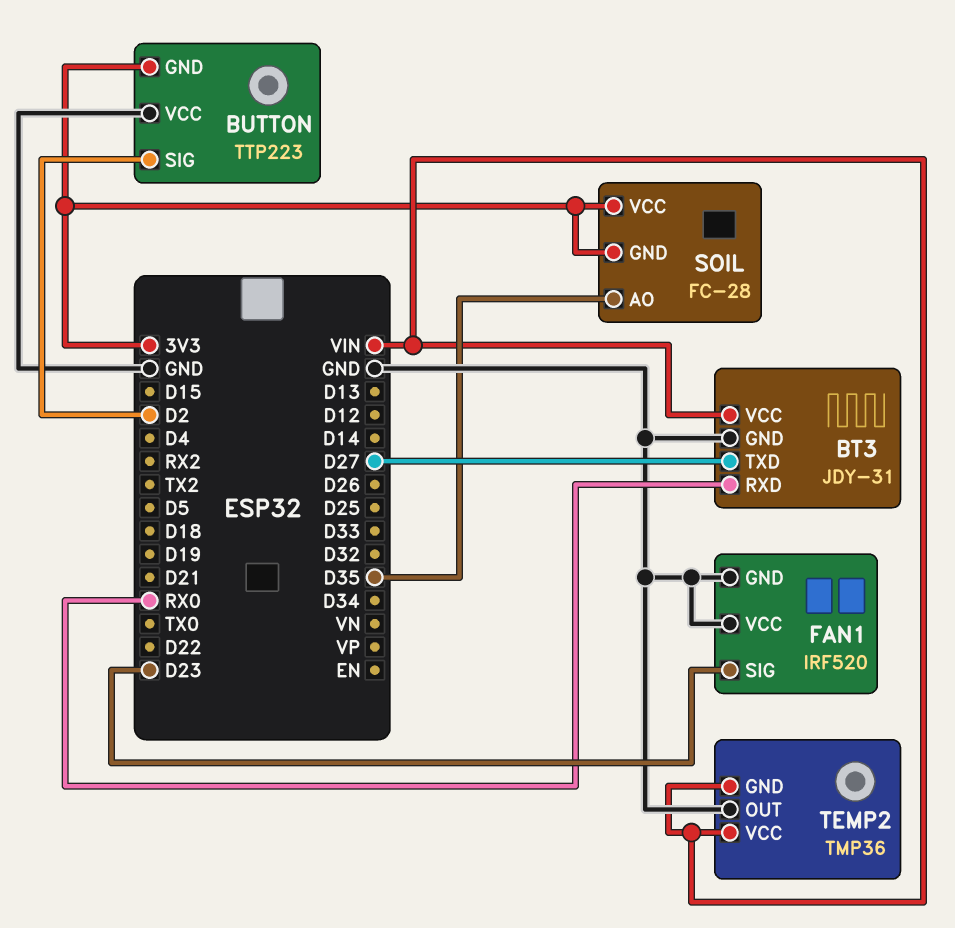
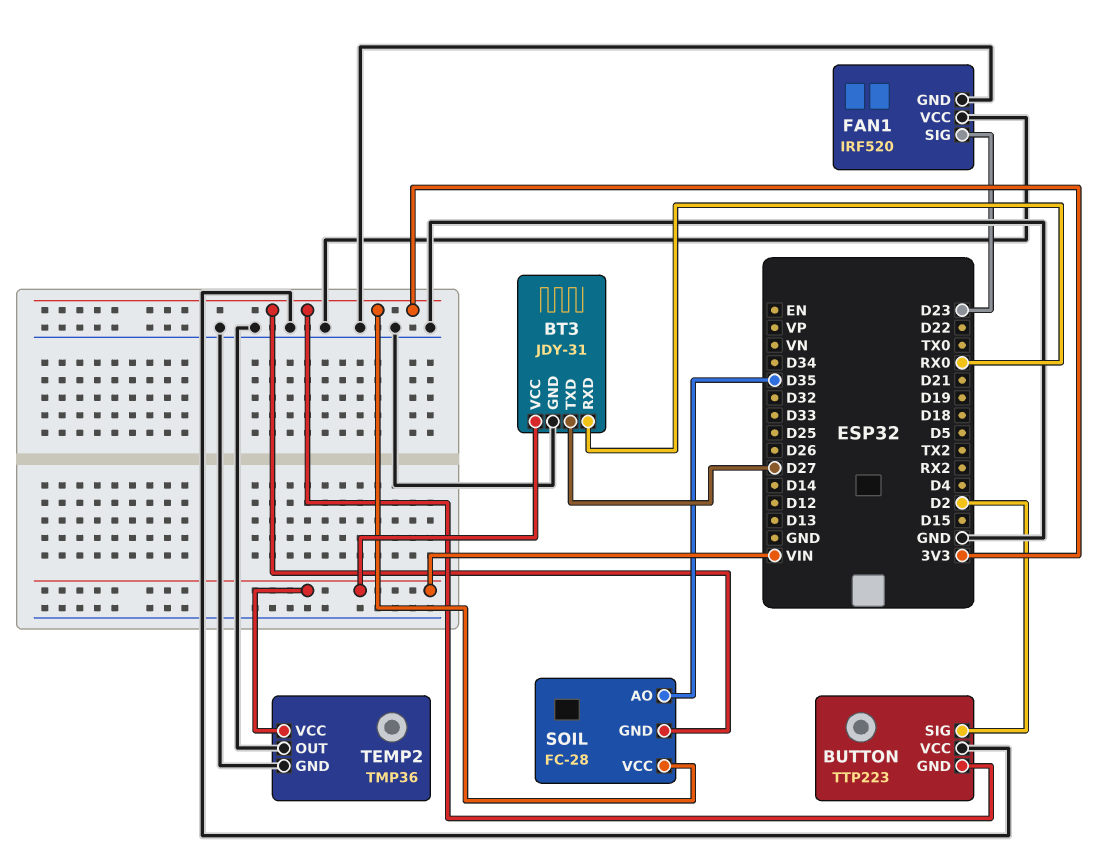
TEMP2 pin GND: VIN -> GND

